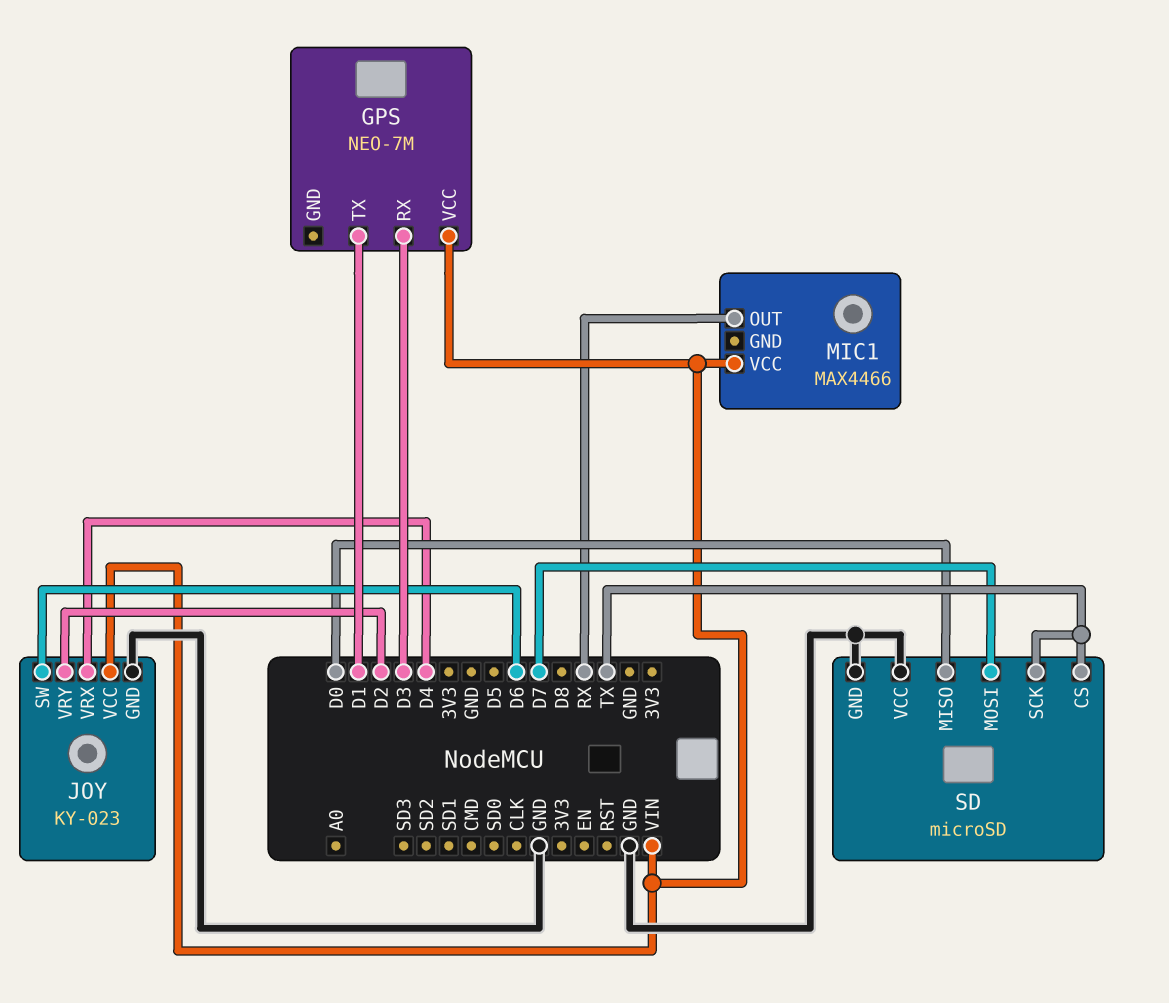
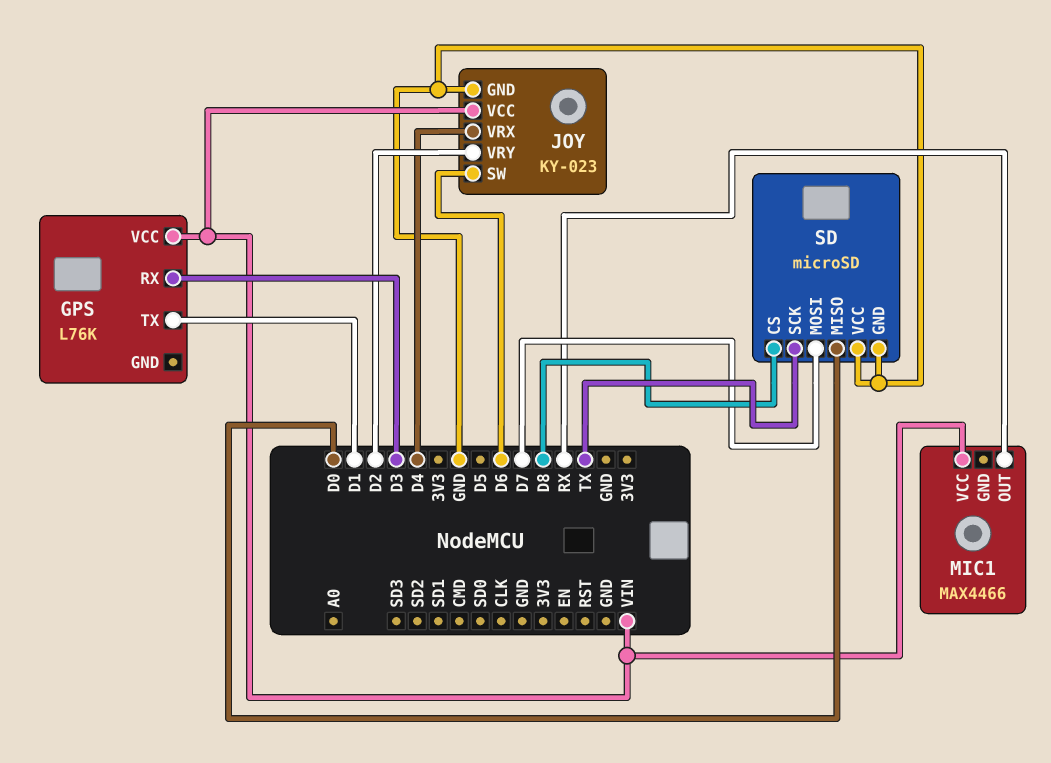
GPS: NEO-7M -> L76K
SD pin CS: TX -> D8

